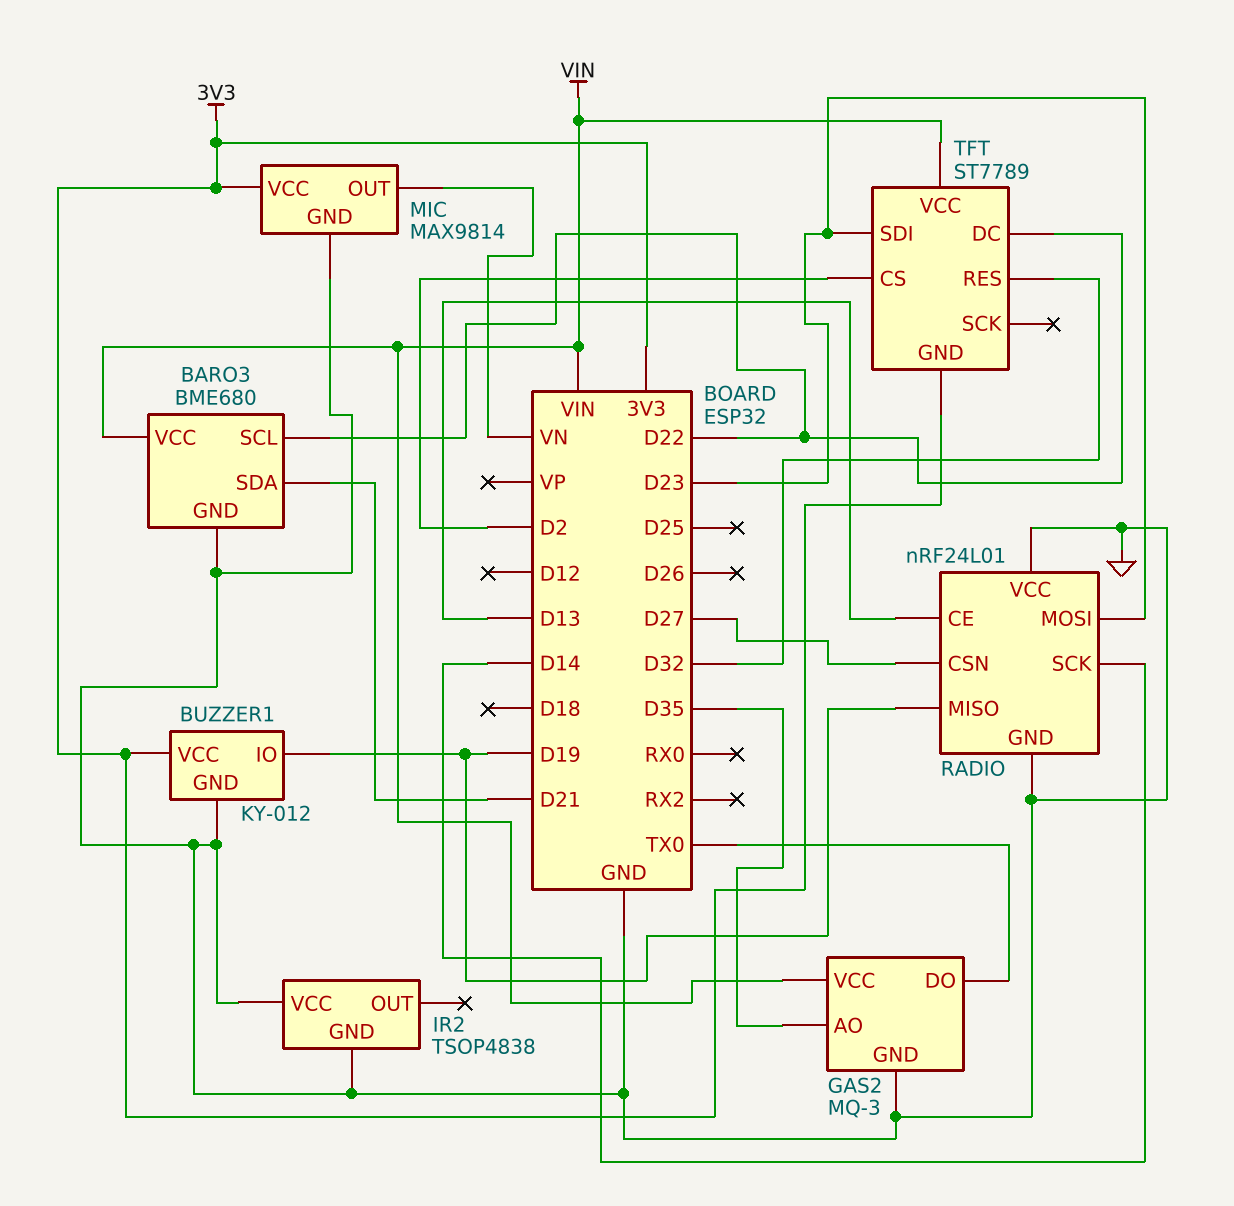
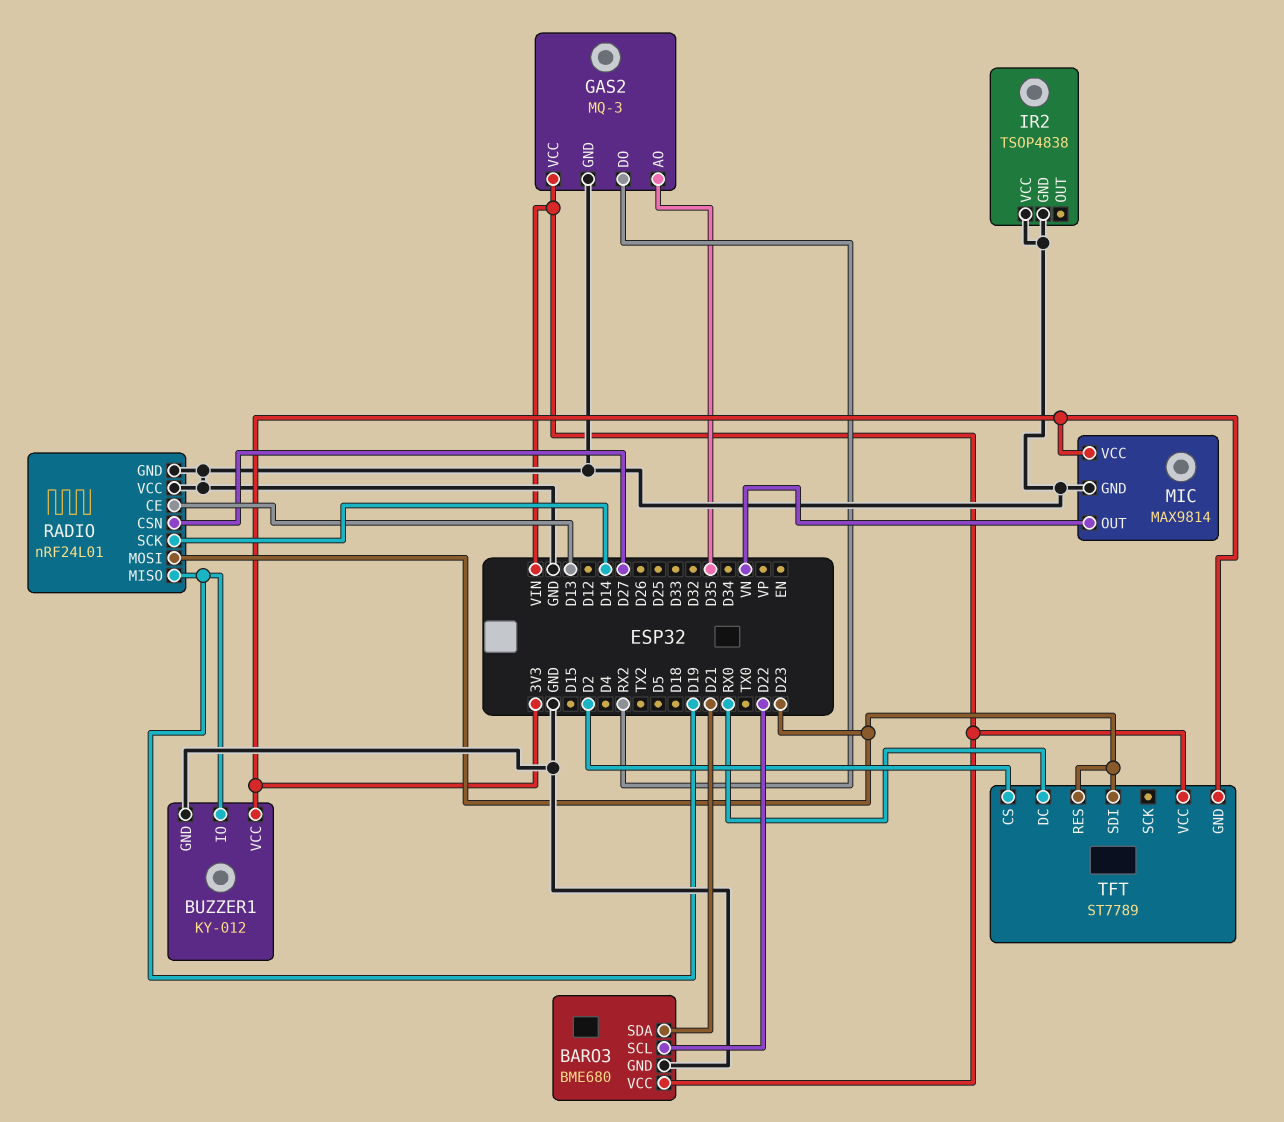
GAS2 pin DO: TX0 -> RX2
TFT pin DC: D22 -> RX0
TFT pin RES: D32 -> D23

